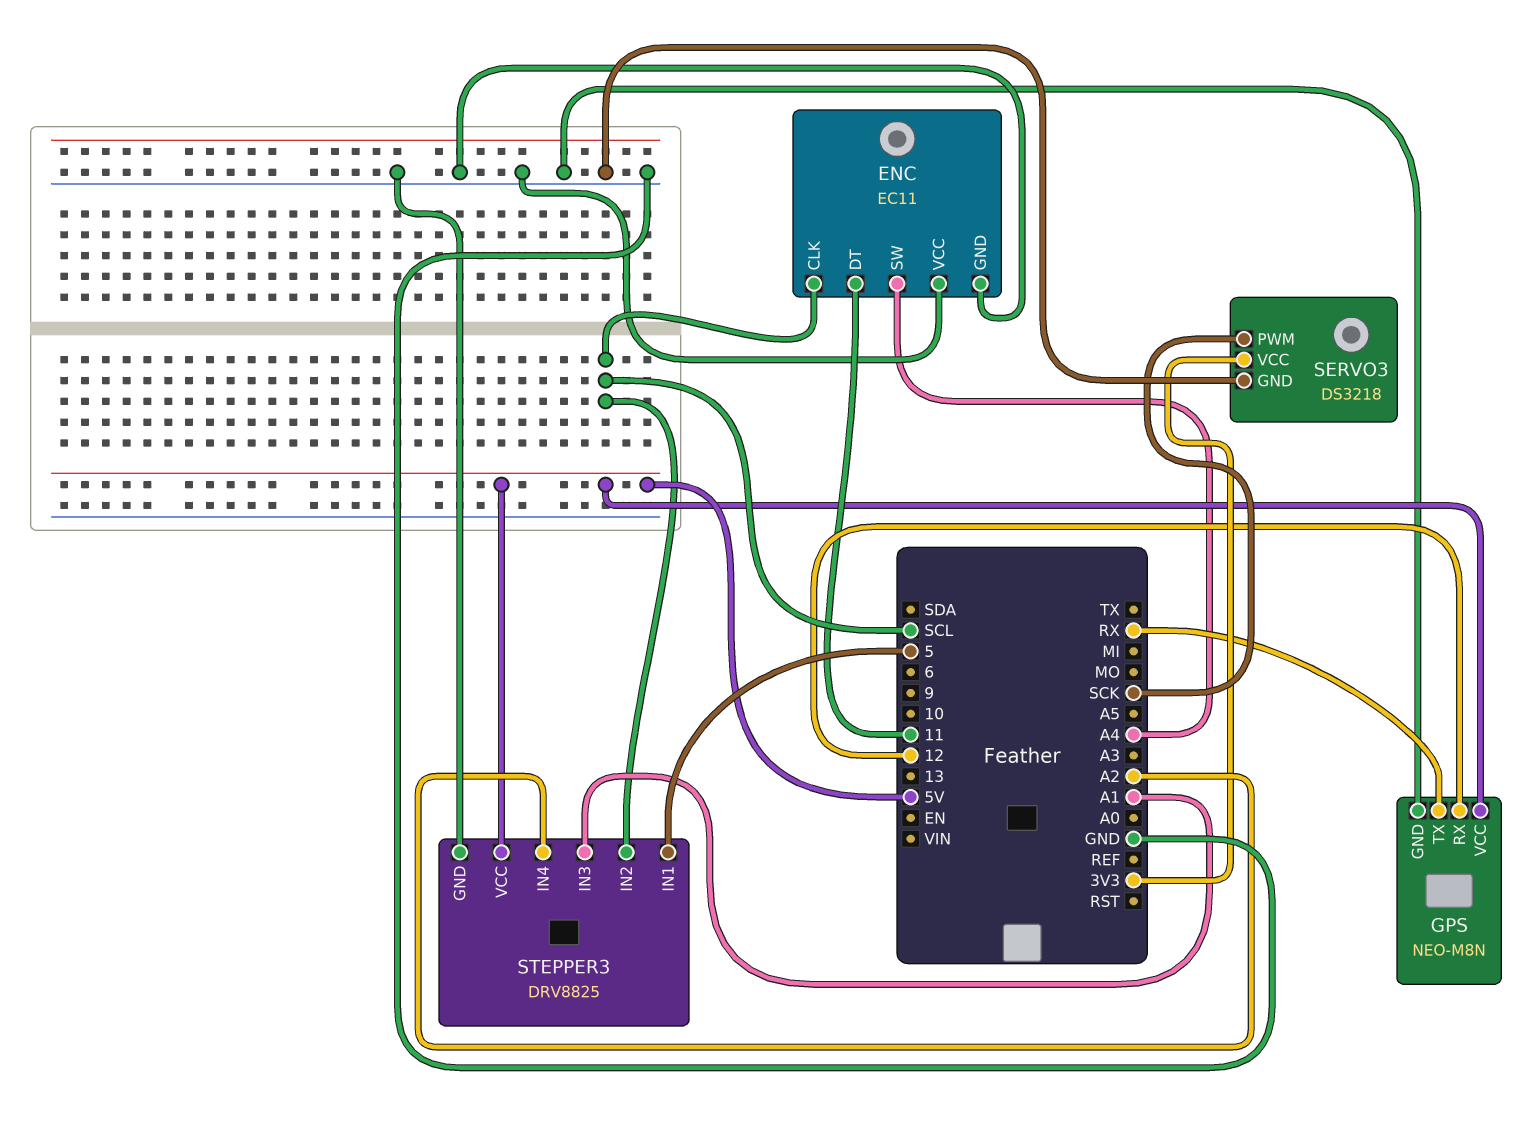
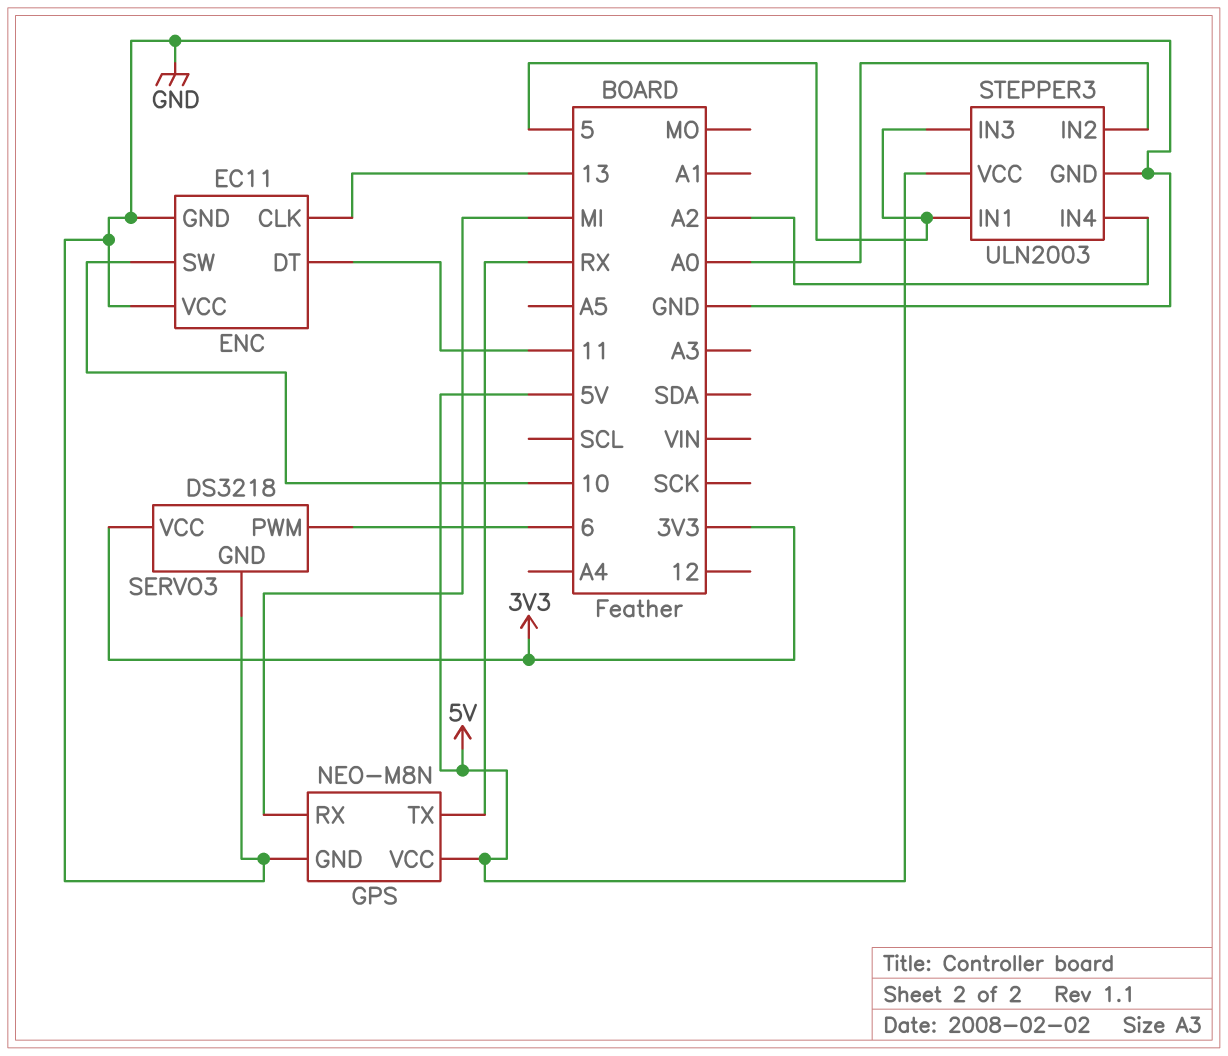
ENC pin CLK: SCL -> 13
ENC pin SW: A4 -> 10
GPS pin RX: 12 -> MI
SERVO3 pin PWM: SCK -> 6
STEPPER3: DRV8825 -> ULN2003
STEPPER3 pin IN2: SCL -> A0
STEPPER3 pin IN3: A1 -> 5

